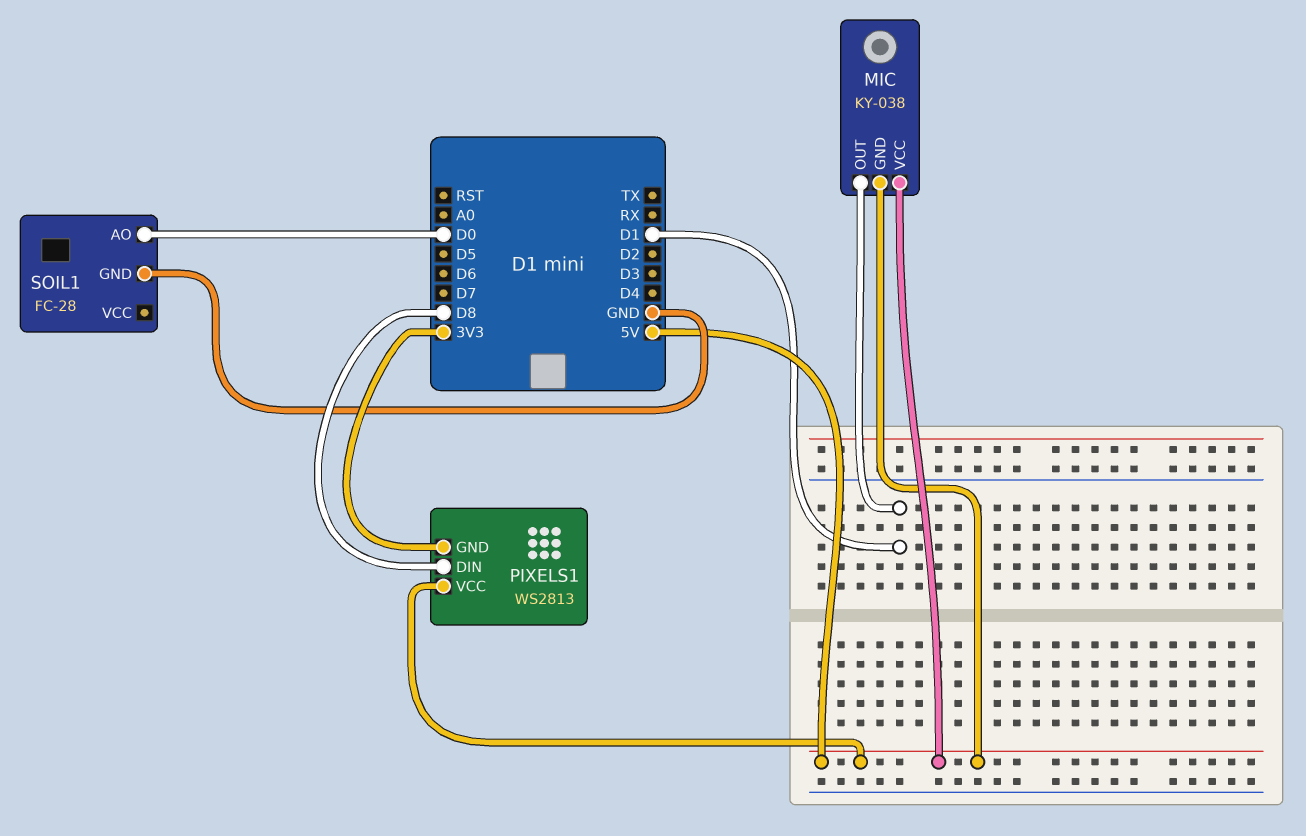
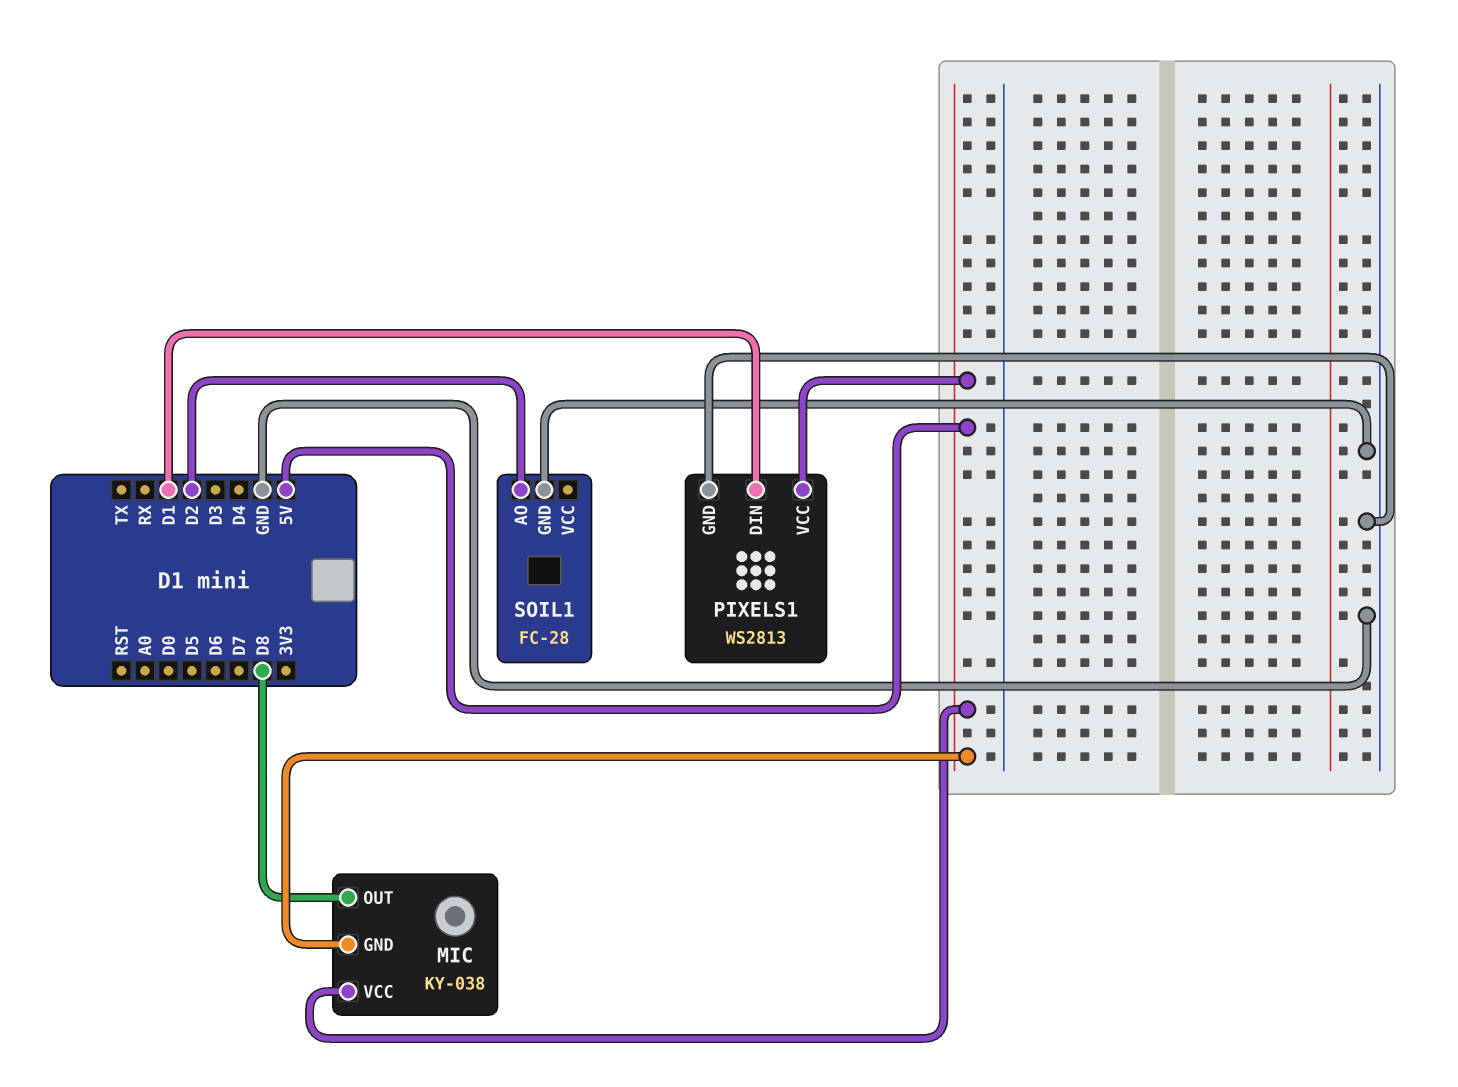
MIC pin OUT: D1 -> D8
PIXELS1 pin DIN: D8 -> D1
PIXELS1 pin GND: 3V3 -> GND
SOIL1 pin AO: D0 -> D2

